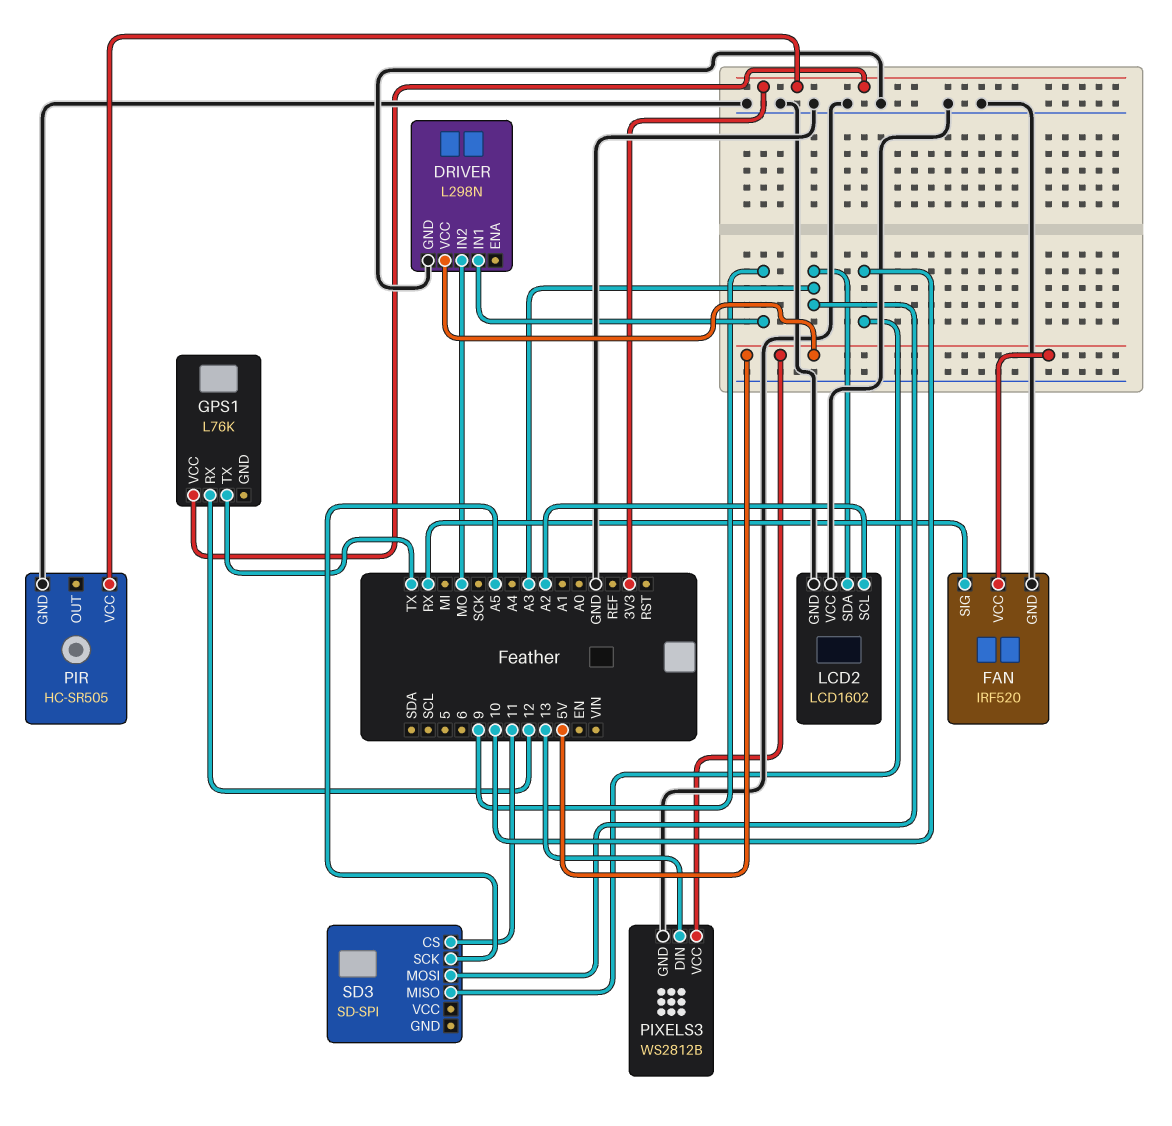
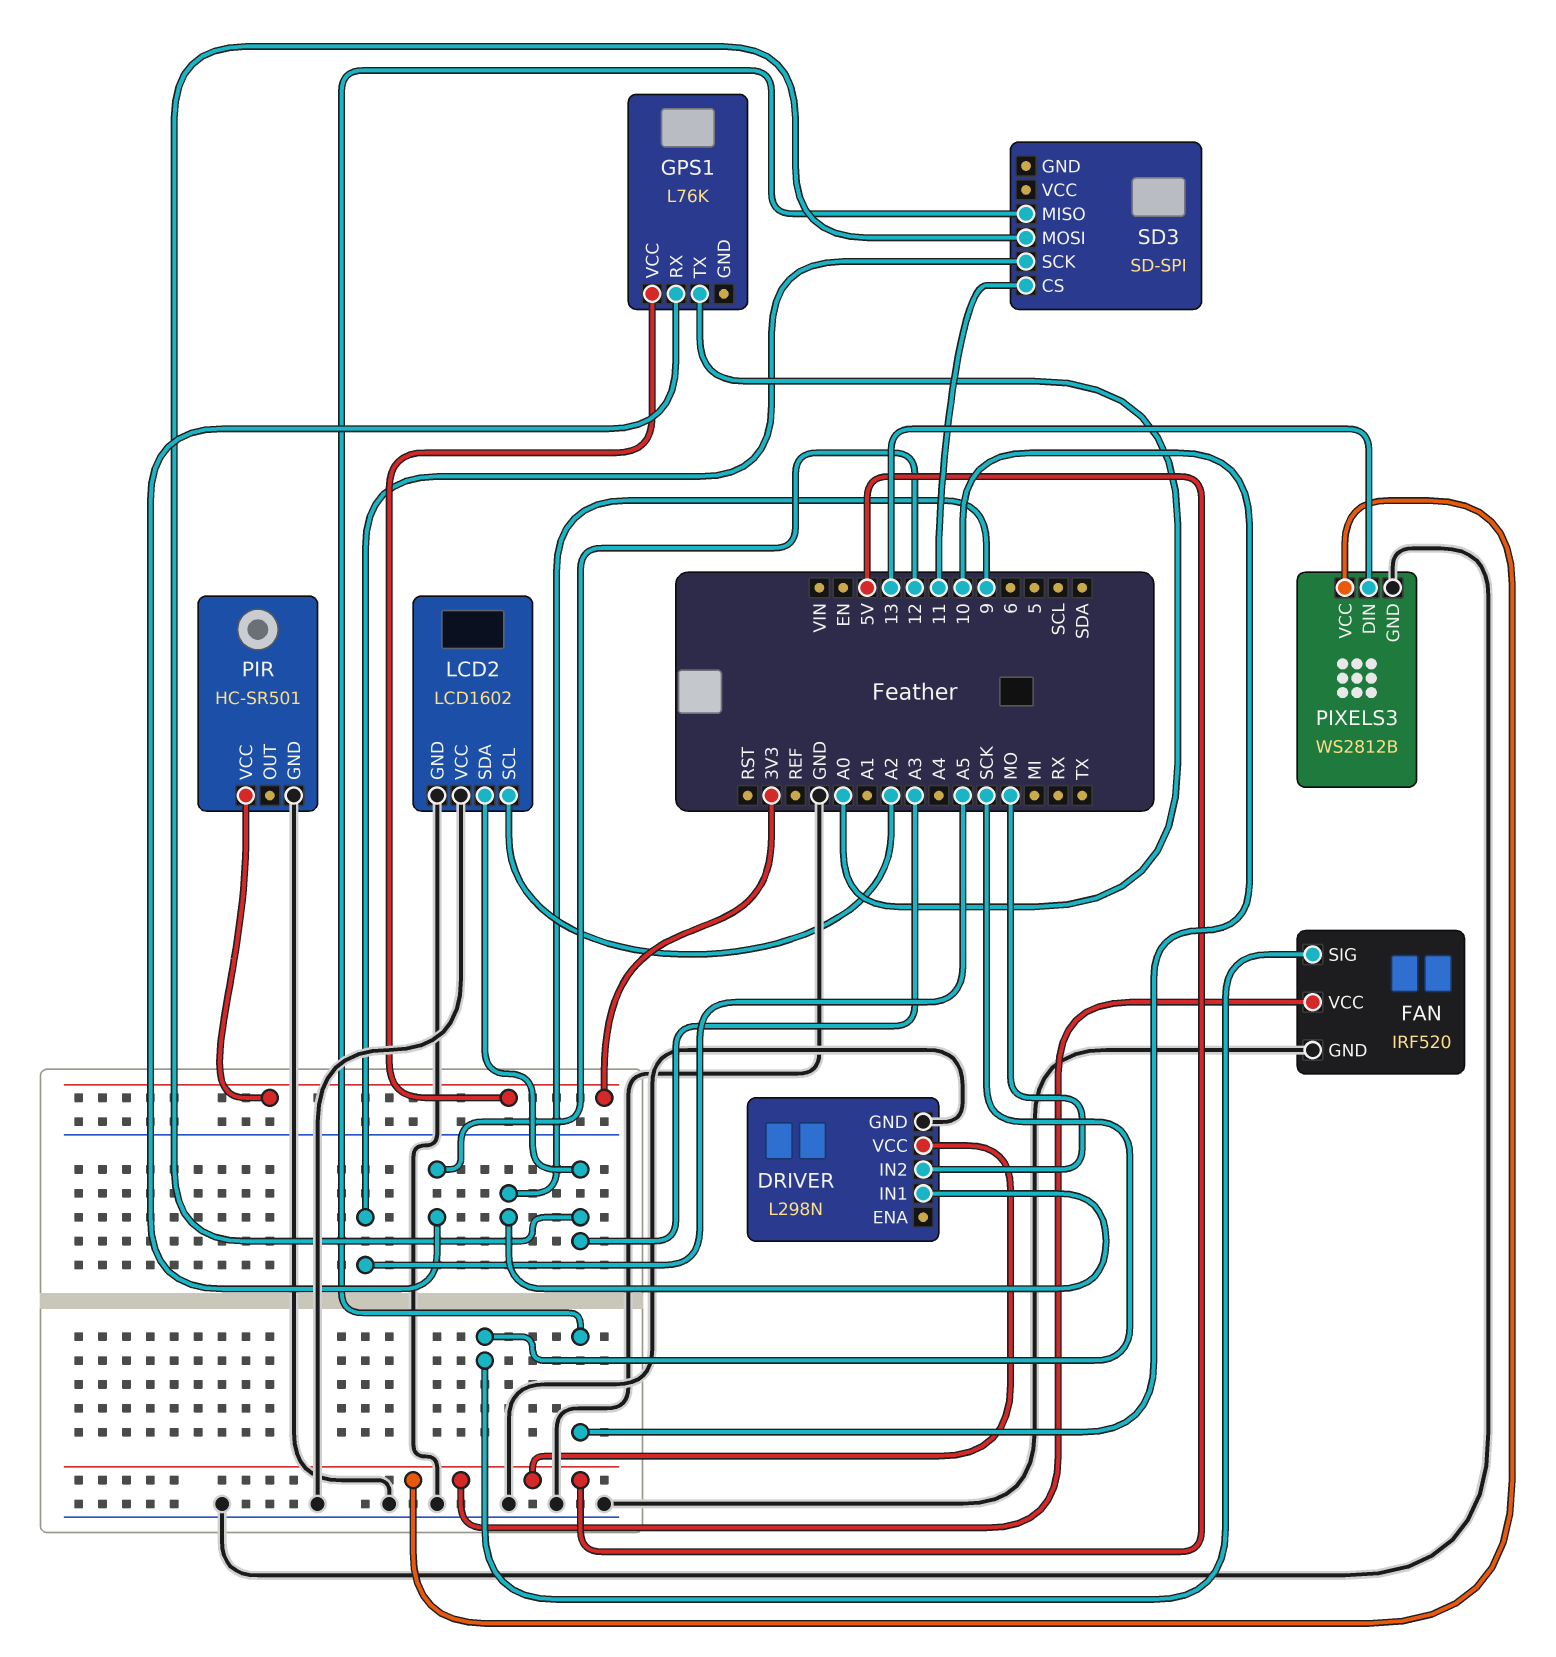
FAN pin SIG: RX -> SCK
GPS1 pin TX: TX -> A0
PIR: HC-SR505 -> HC-SR501

